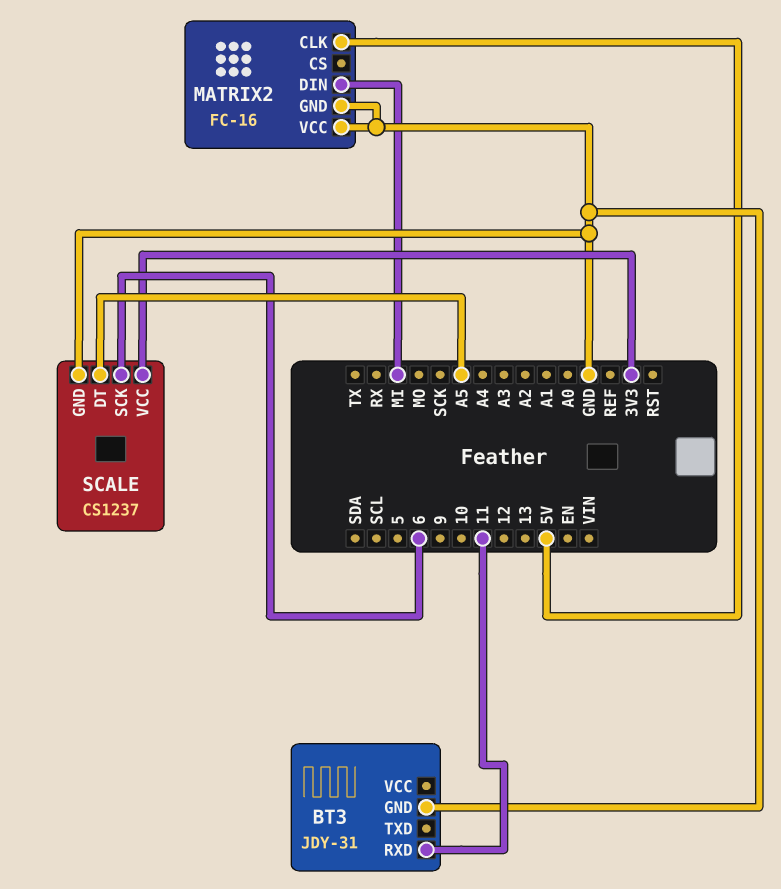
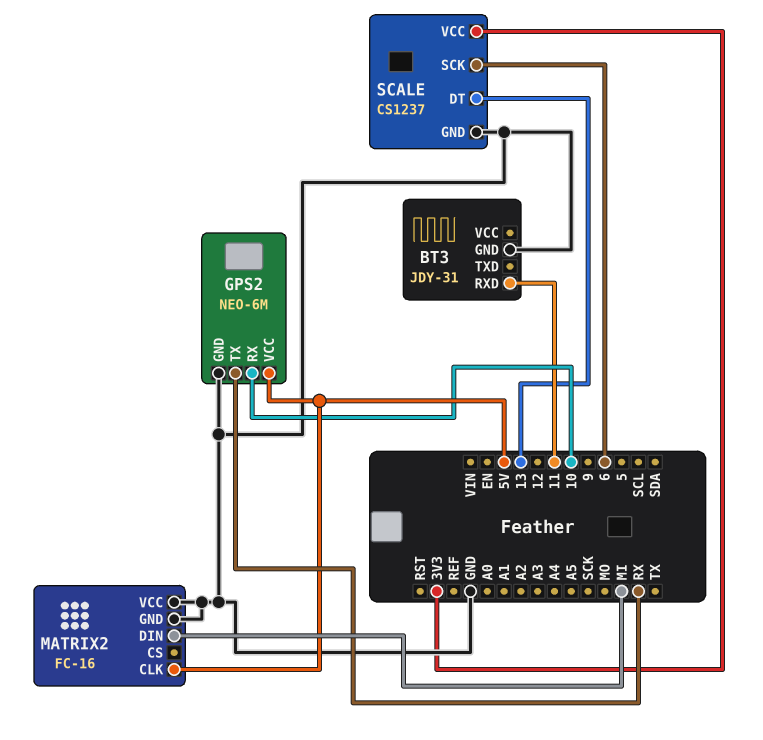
GPS2: none -> NEO-6M
GPS2 pin GND: none -> GND
GPS2 pin RX: none -> 10
GPS2 pin TX: none -> RX
GPS2 pin VCC: none -> 5V
SCALE pin DT: A5 -> 13

